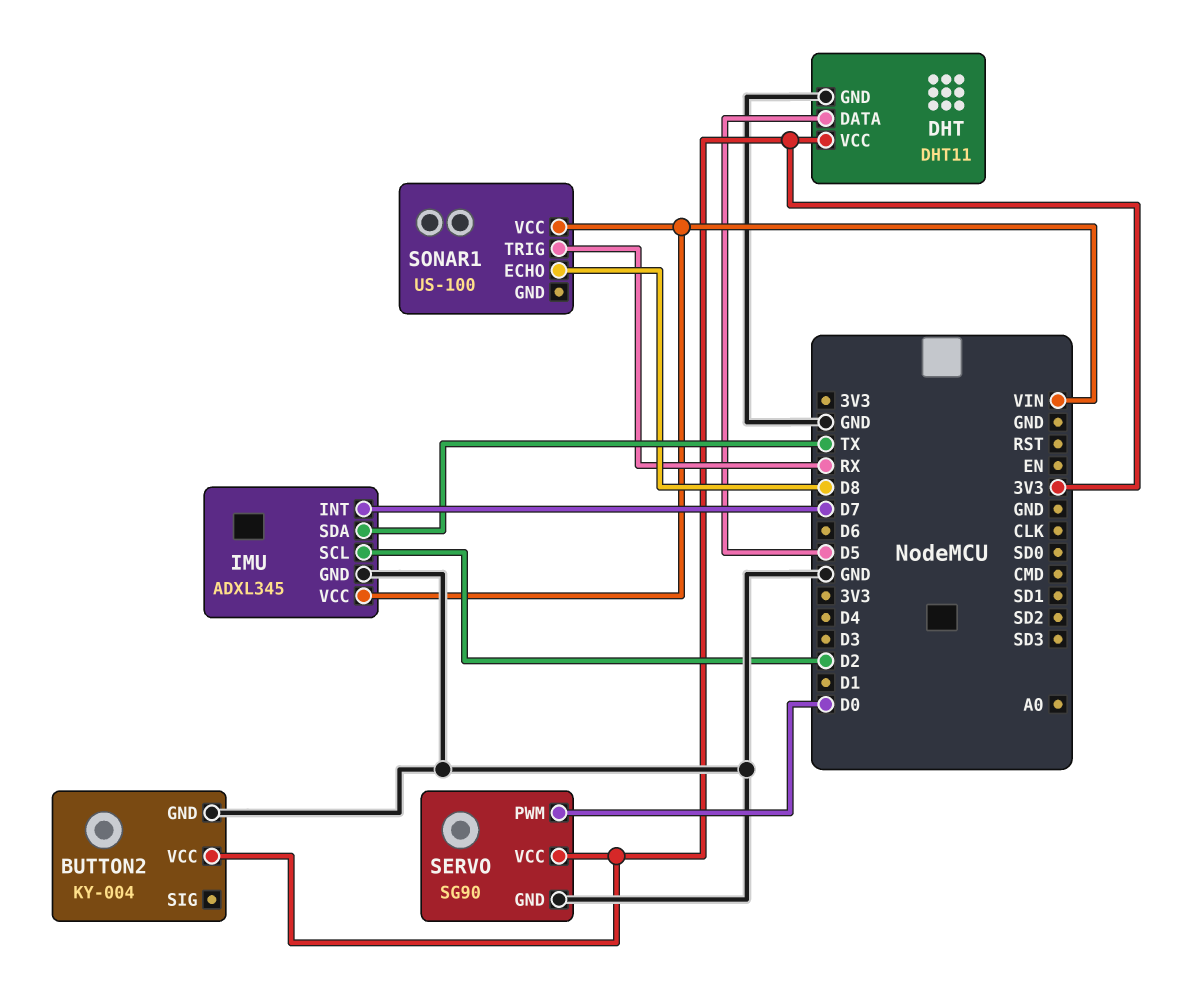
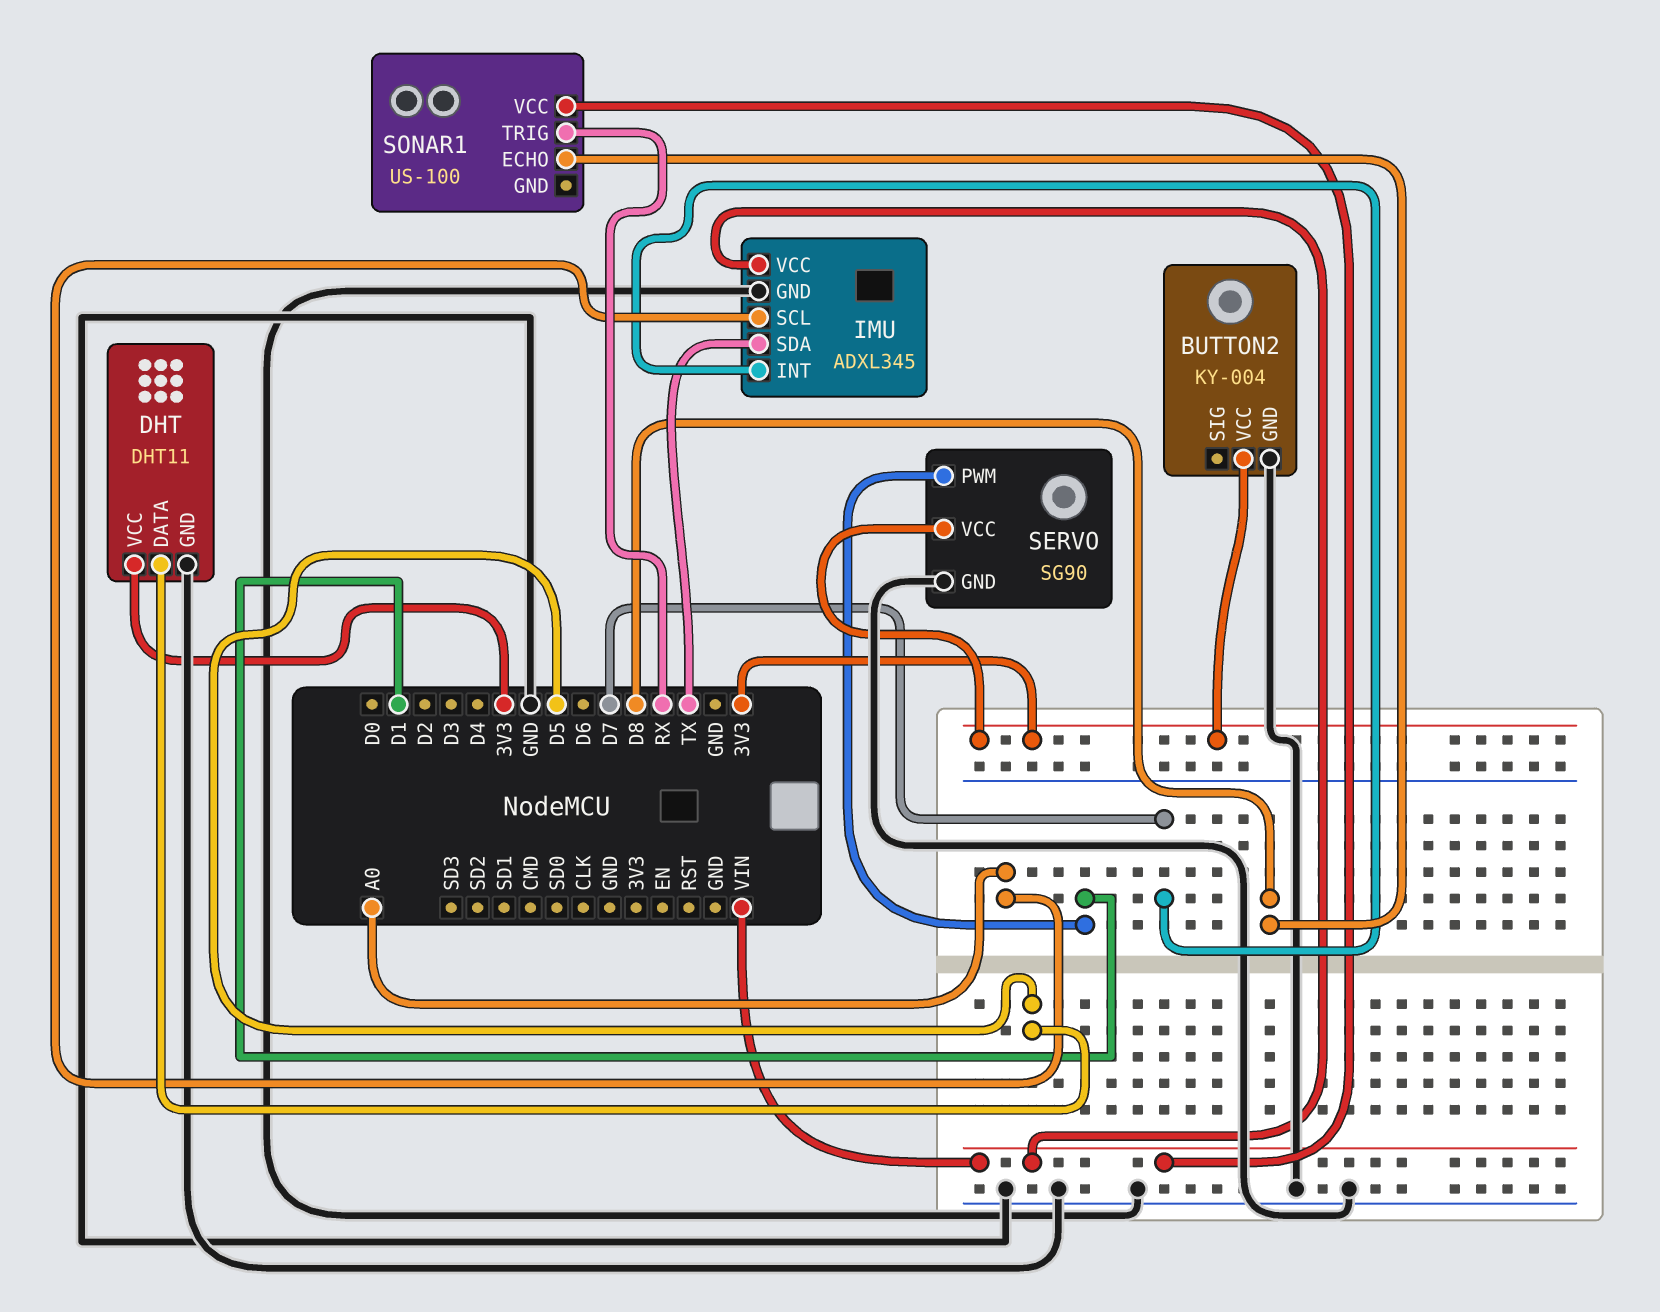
IMU pin SCL: D2 -> A0
SERVO pin PWM: D0 -> D1

